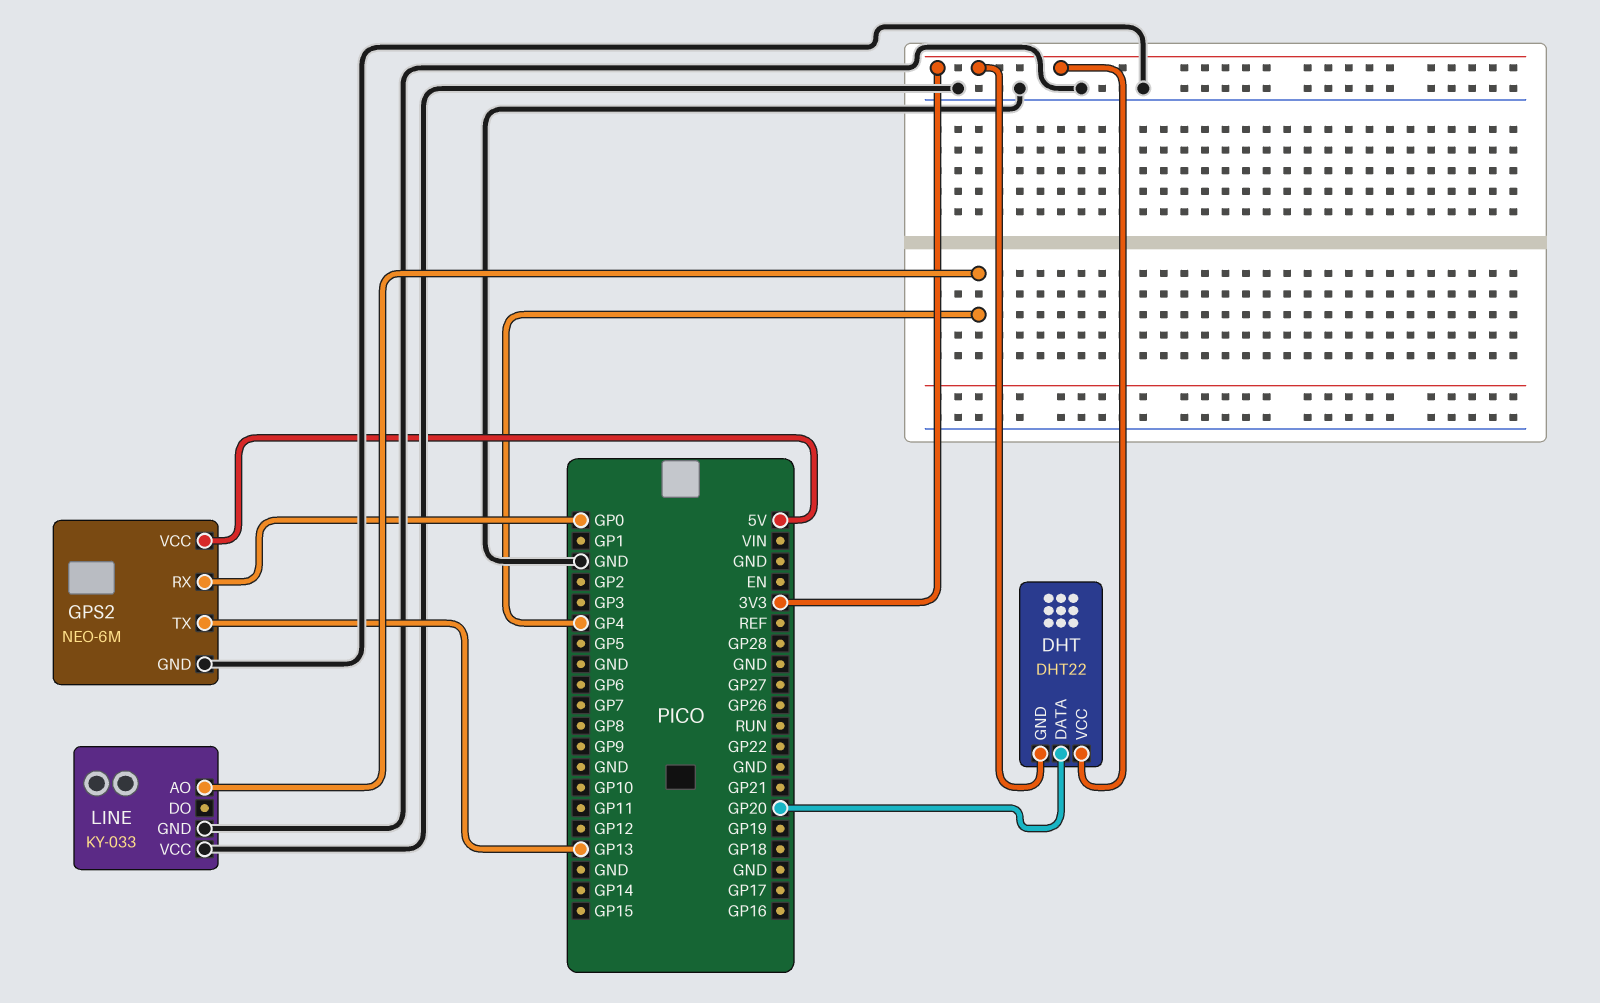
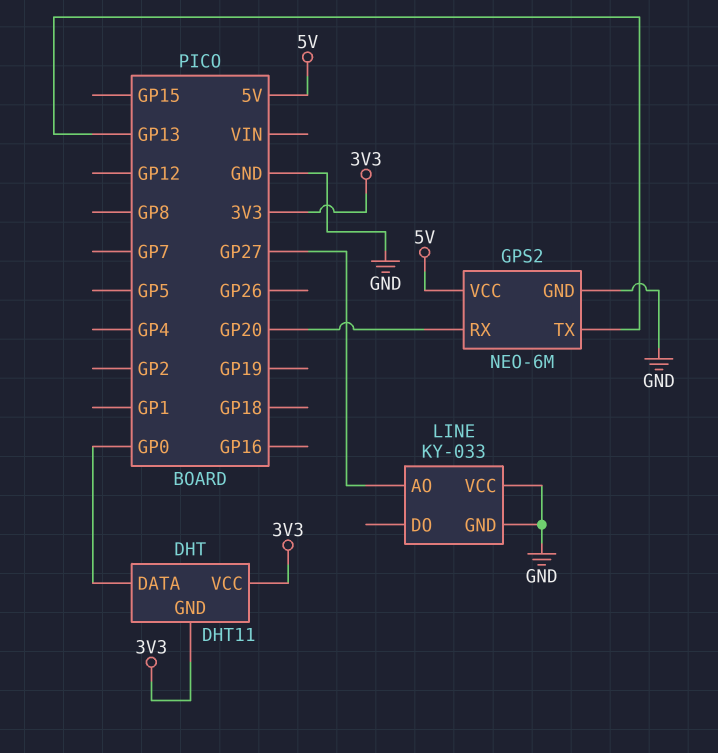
DHT: DHT22 -> DHT11
DHT pin DATA: GP20 -> GP0
GPS2 pin RX: GP0 -> GP20
LINE pin AO: GP4 -> GP27

